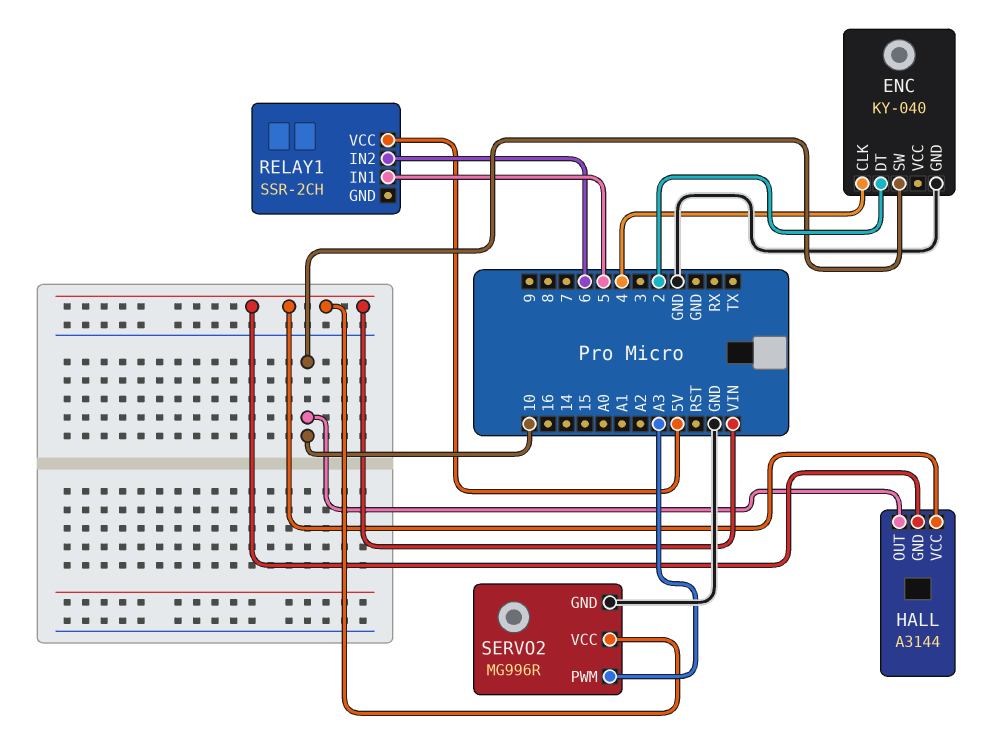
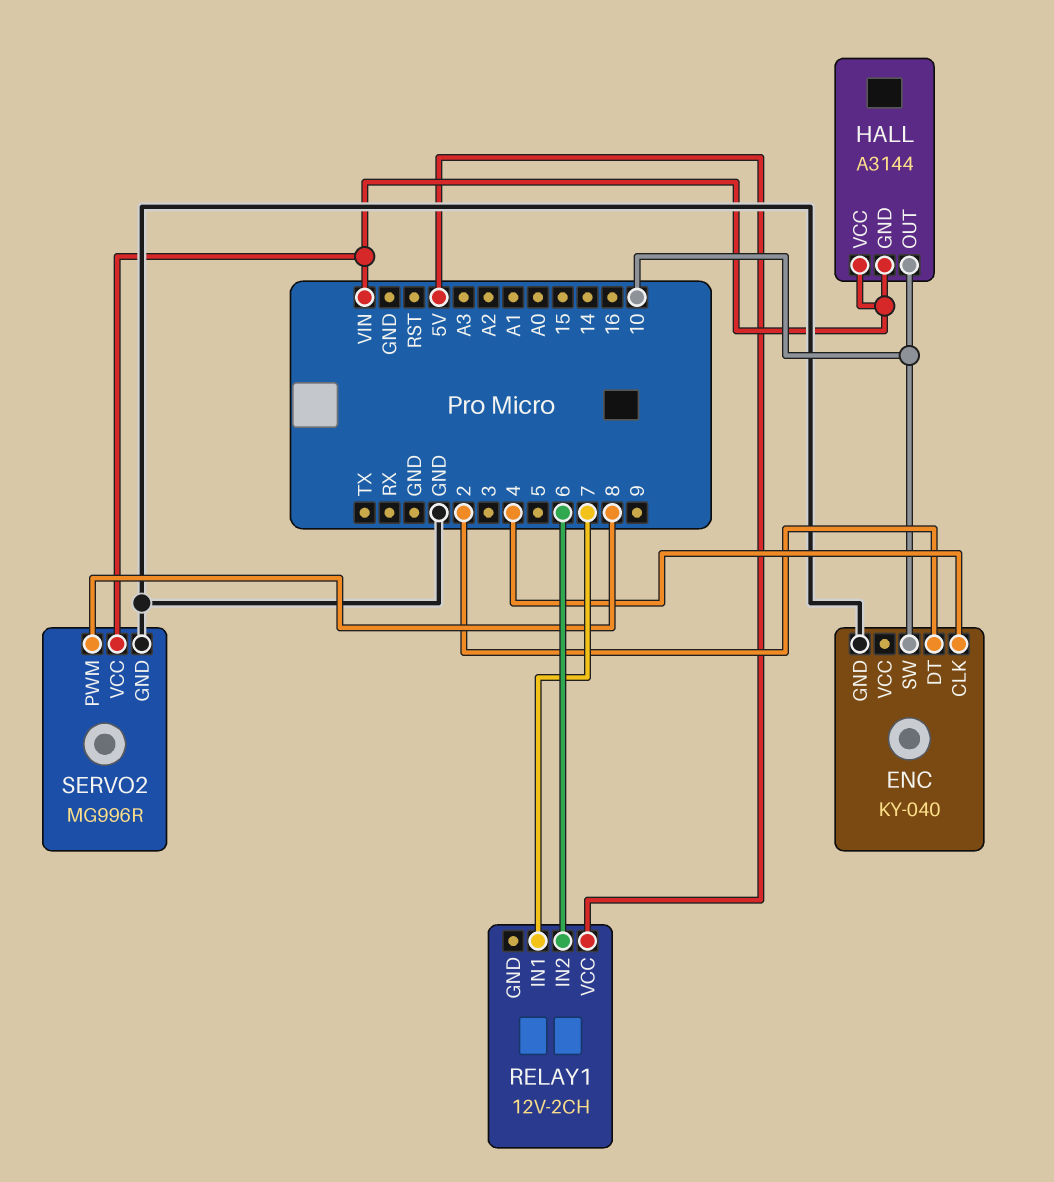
RELAY1: SSR-2CH -> 12V-2CH
RELAY1 pin IN1: 5 -> 7
SERVO2 pin PWM: A3 -> 8

